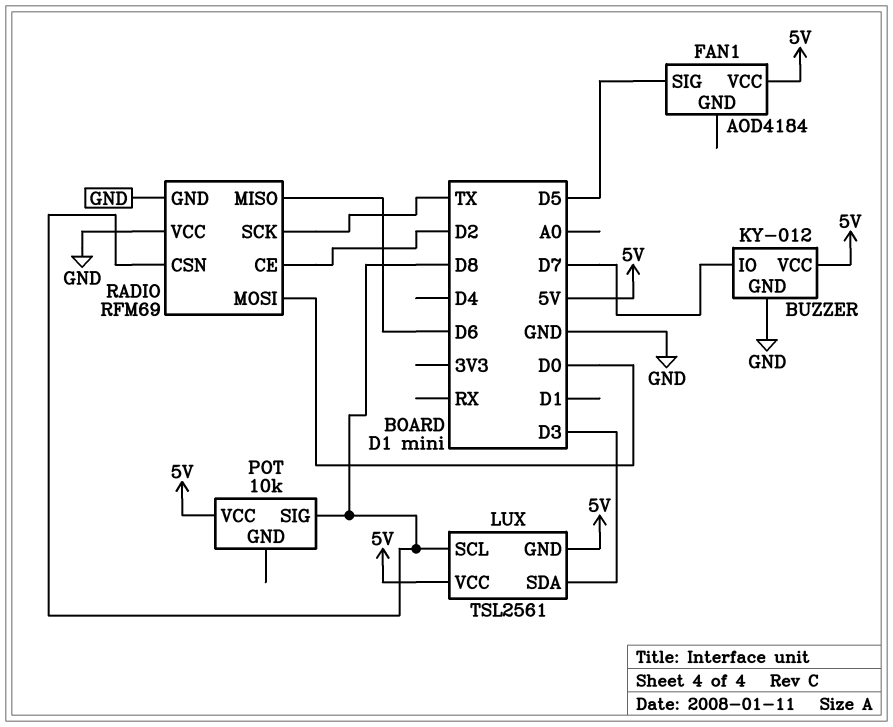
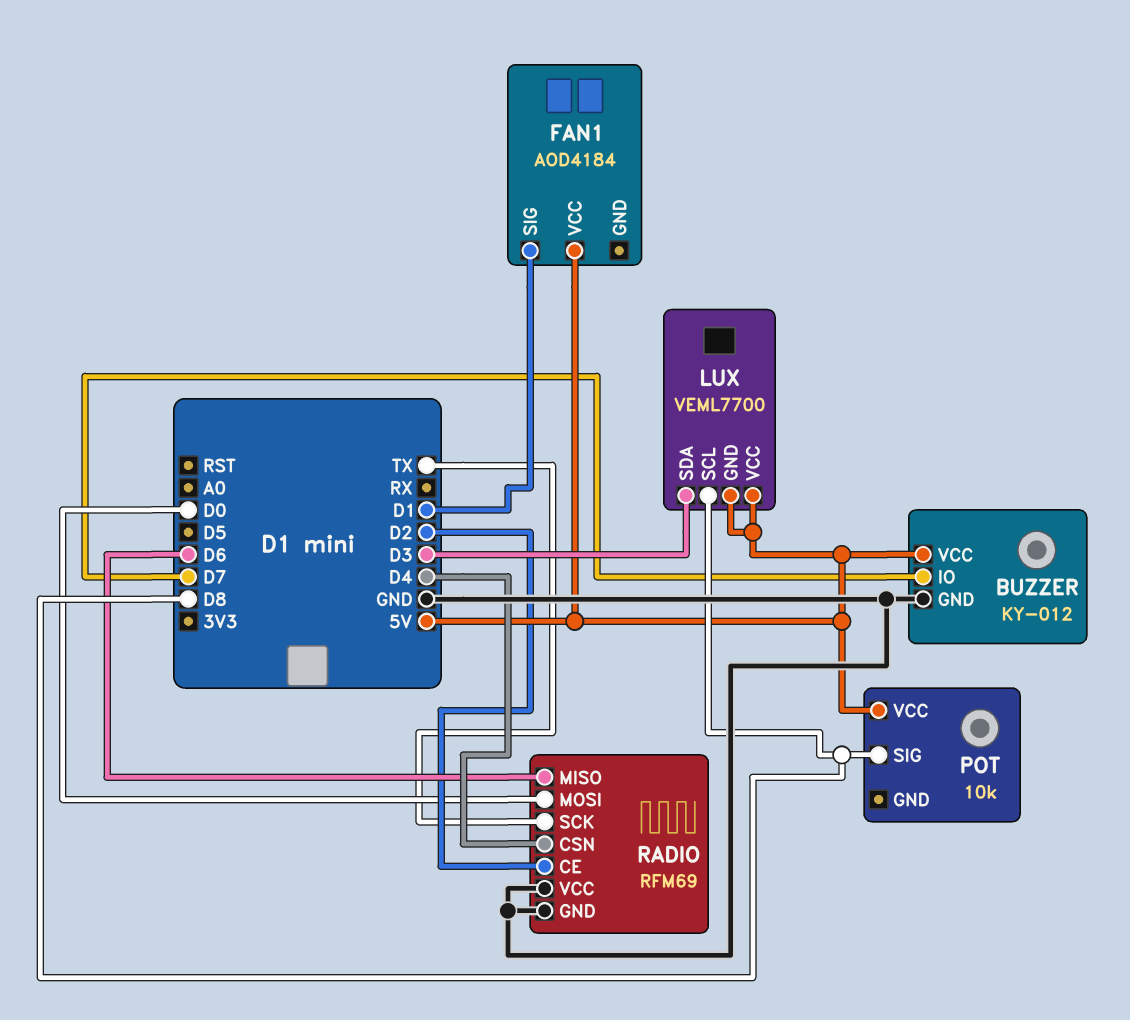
FAN1 pin SIG: D5 -> D1
LUX: TSL2561 -> VEML7700
RADIO pin CSN: D8 -> D4

